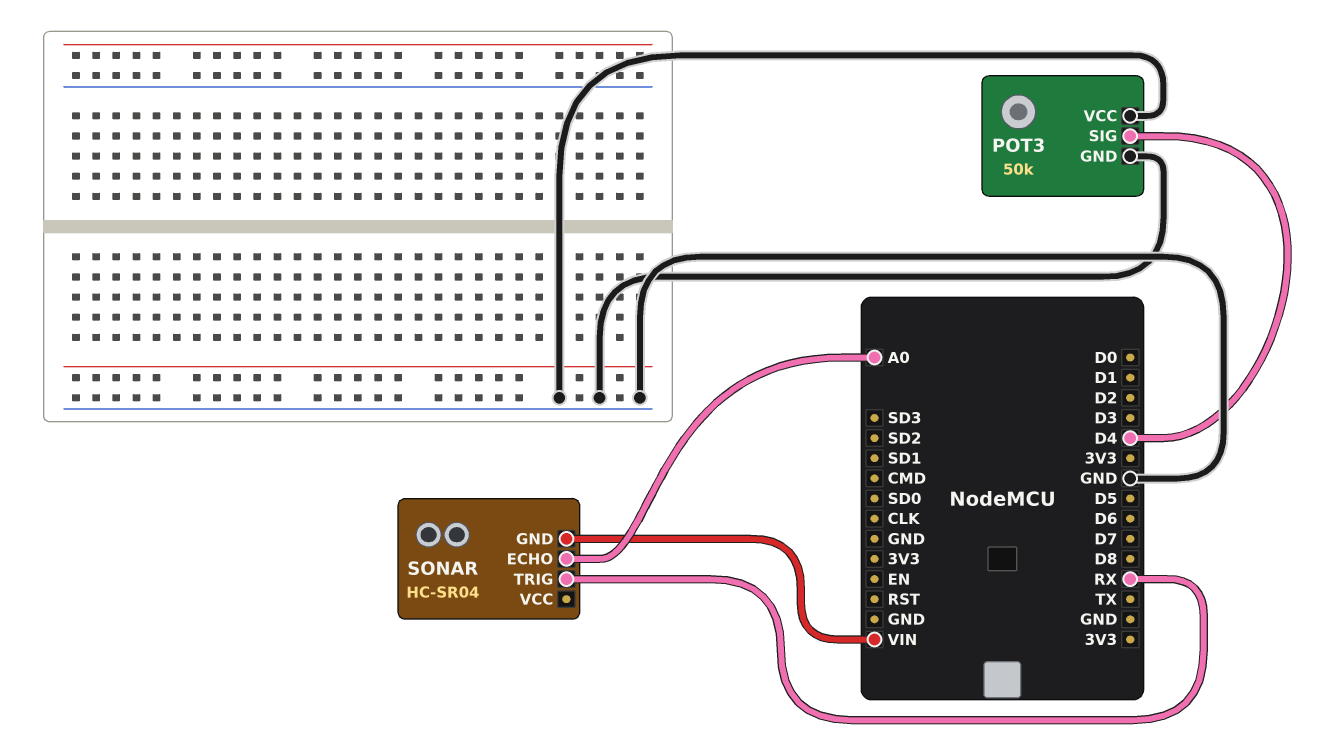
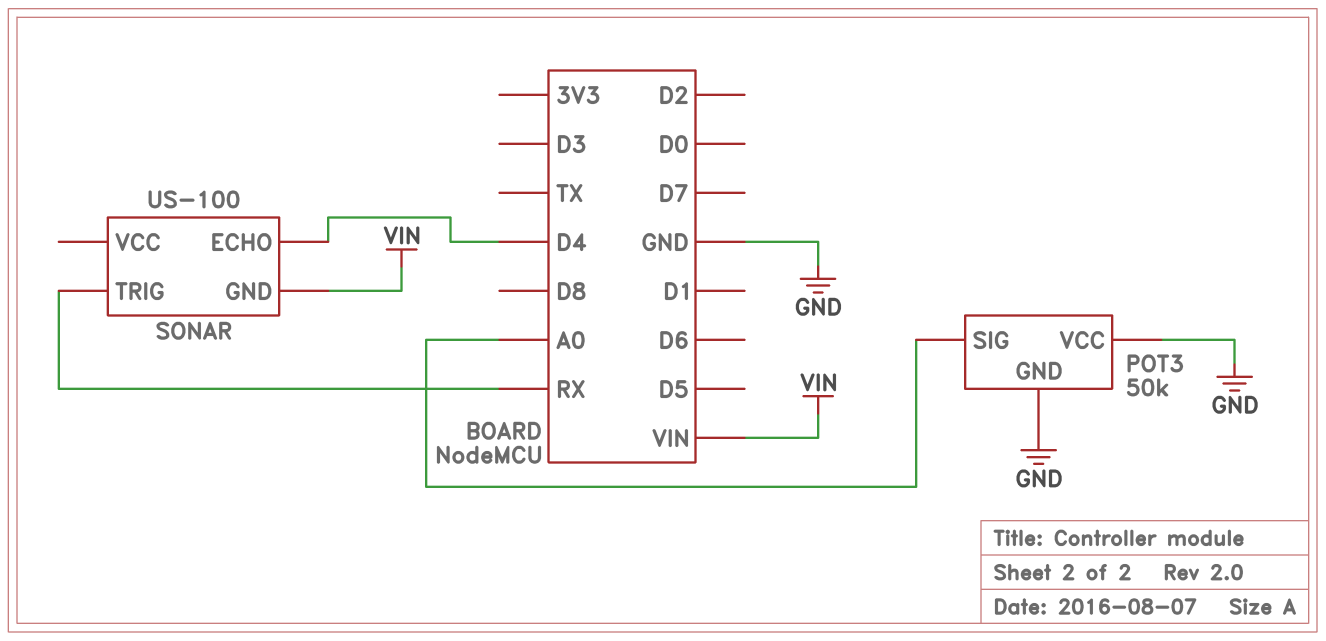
POT3 pin SIG: D4 -> A0
SONAR: HC-SR04 -> US-100
SONAR pin ECHO: A0 -> D4

